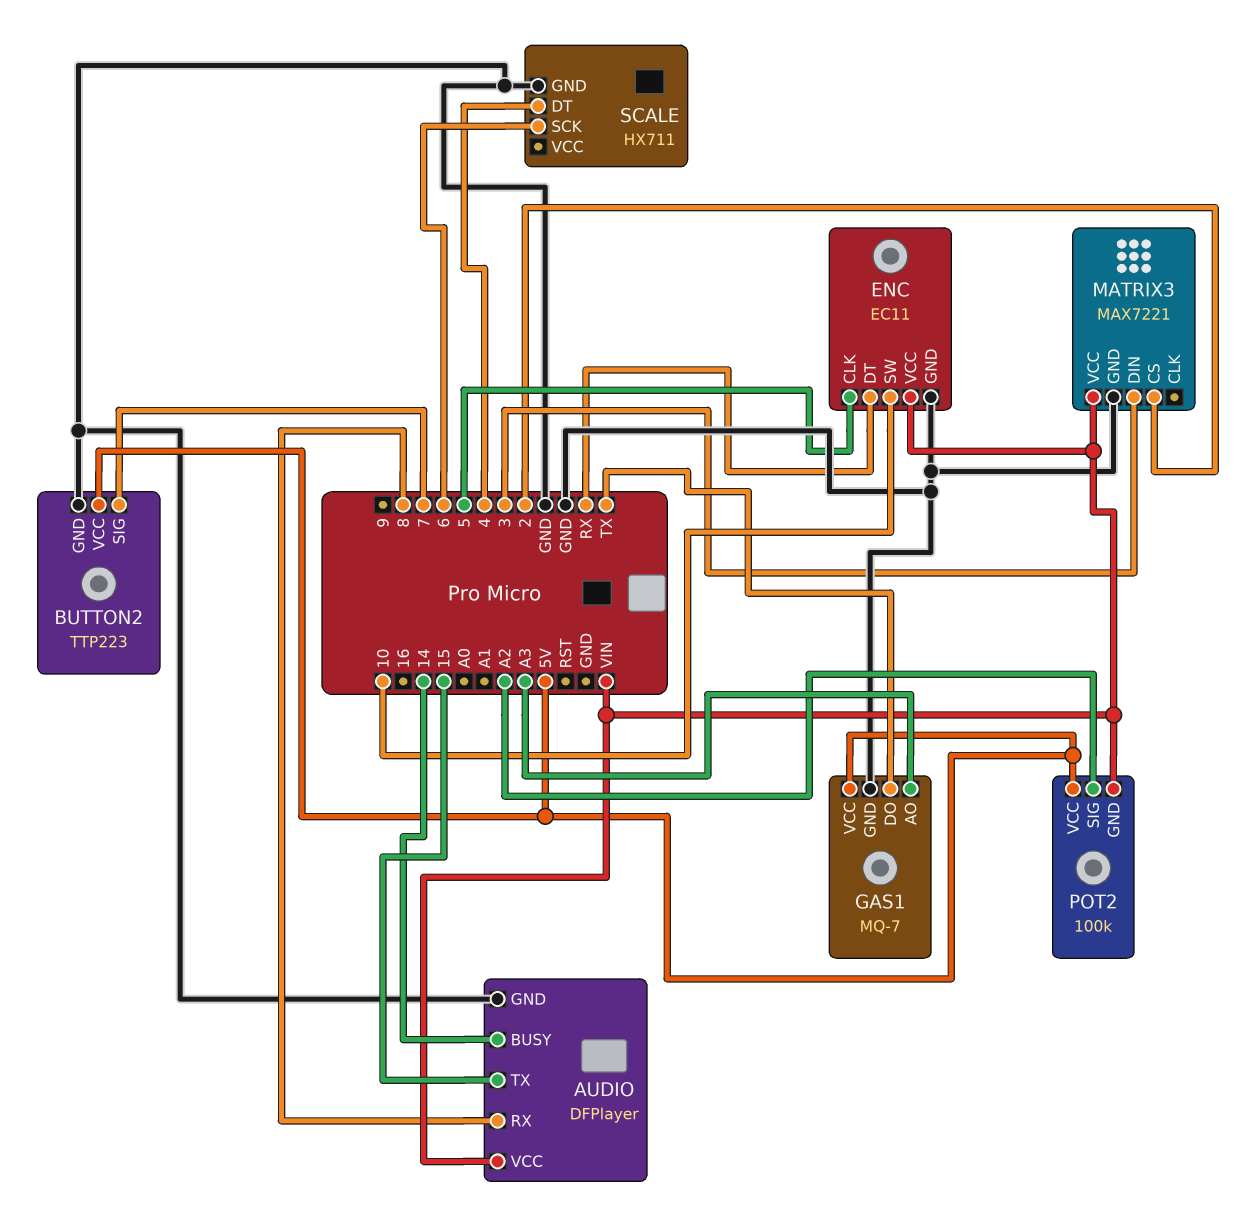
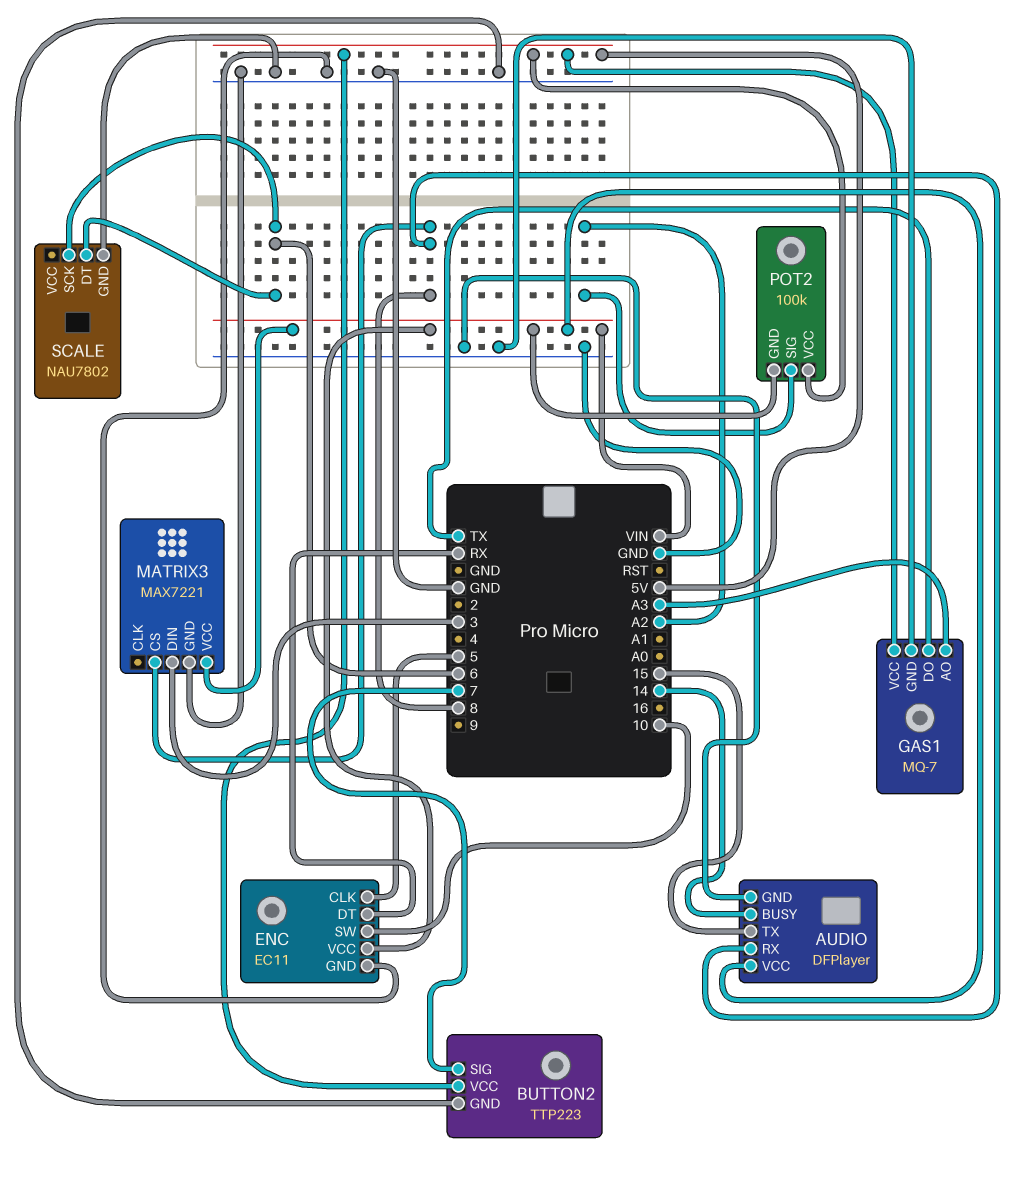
MATRIX3 pin CS: 2 -> 8
SCALE: HX711 -> NAU7802
SCALE pin DT: 4 -> 6

